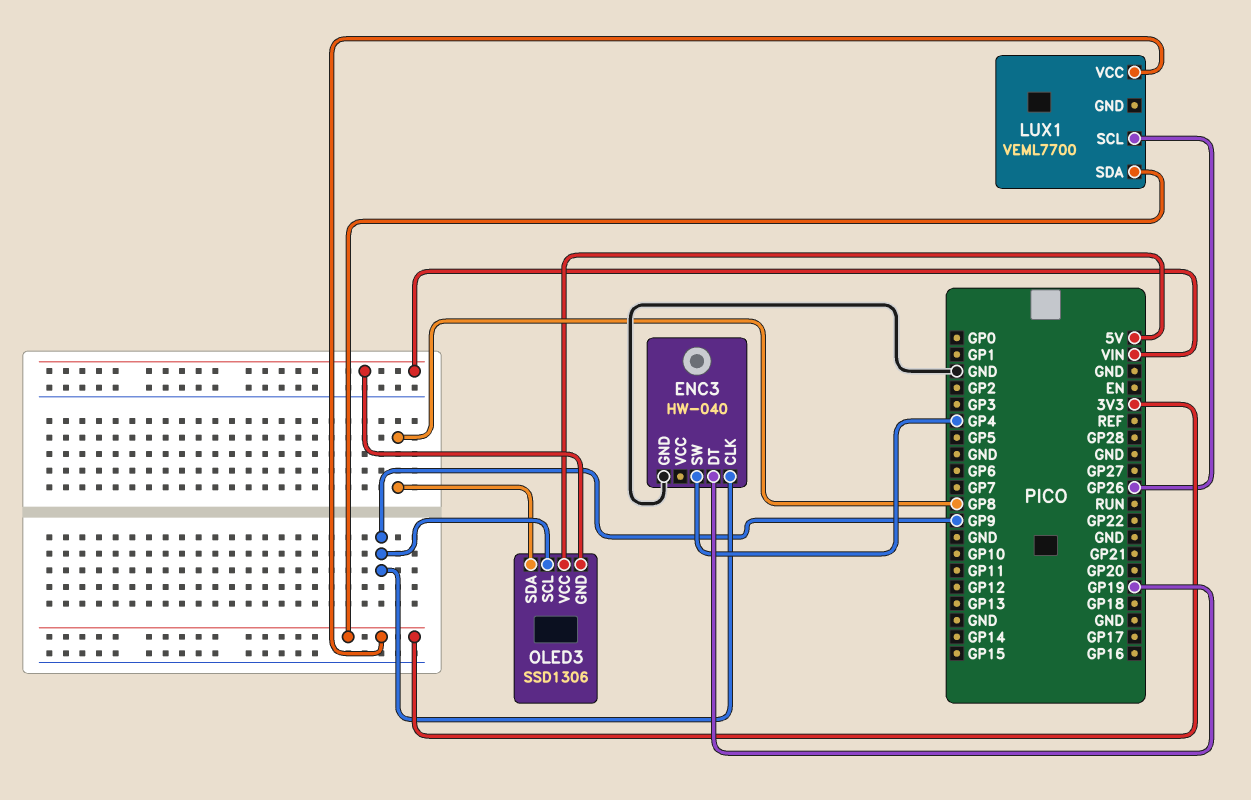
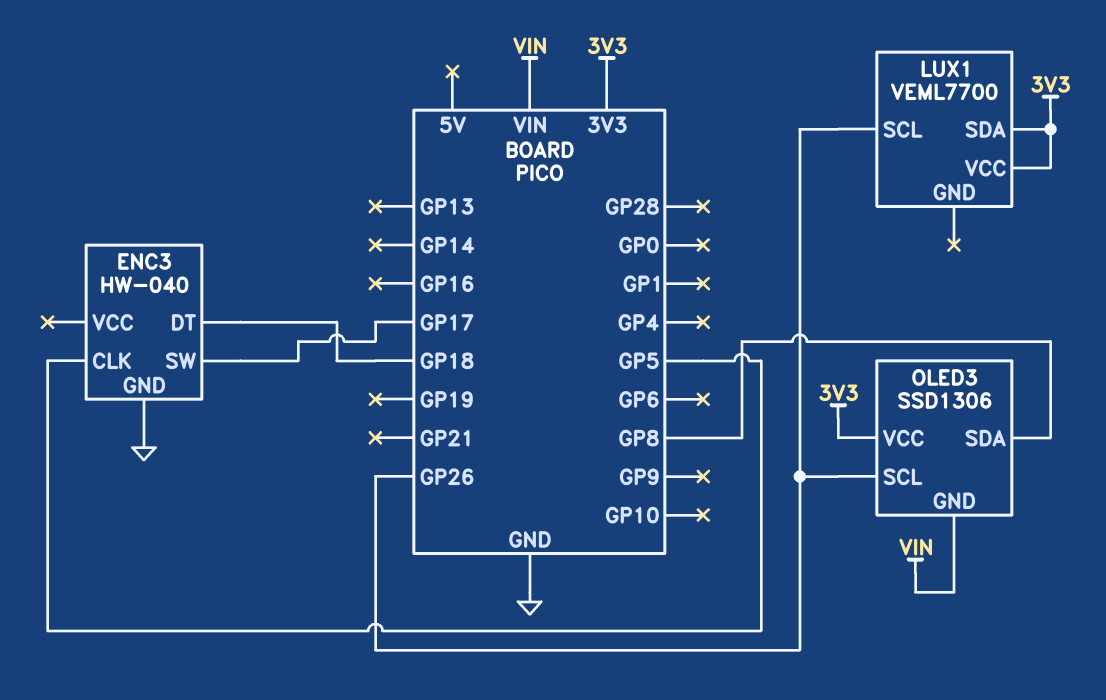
ENC3 pin CLK: GP9 -> GP5
ENC3 pin DT: GP19 -> GP18
ENC3 pin SW: GP4 -> GP17
OLED3 pin SCL: GP9 -> GP26
OLED3 pin VCC: 5V -> 3V3

